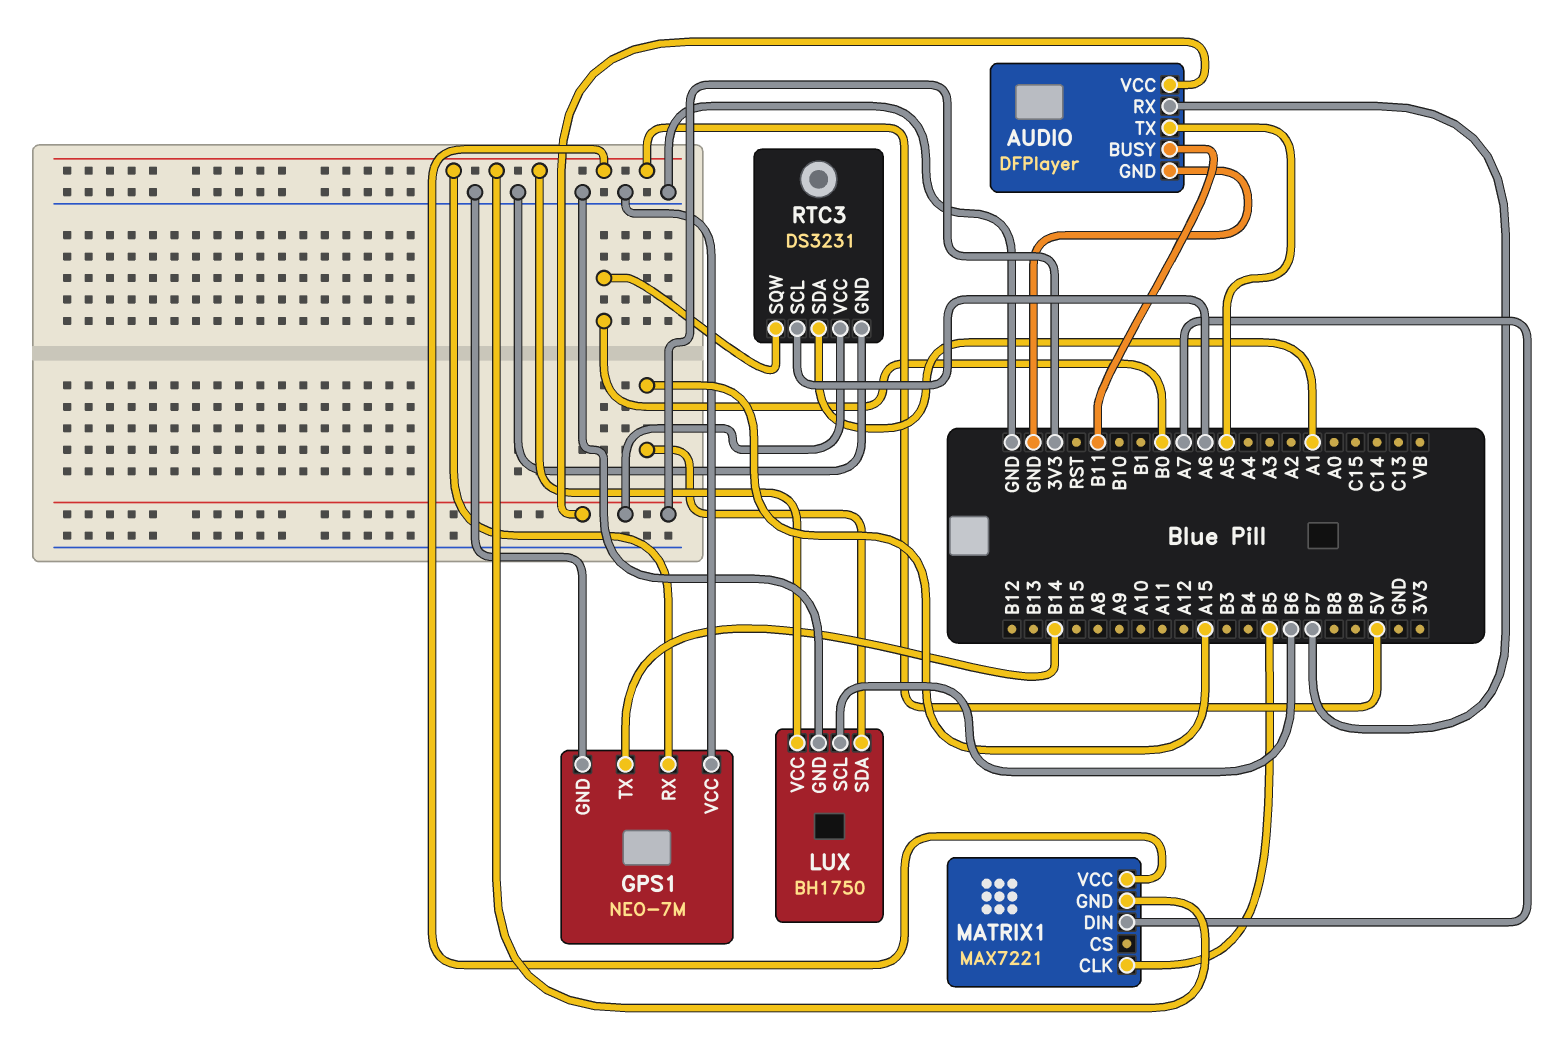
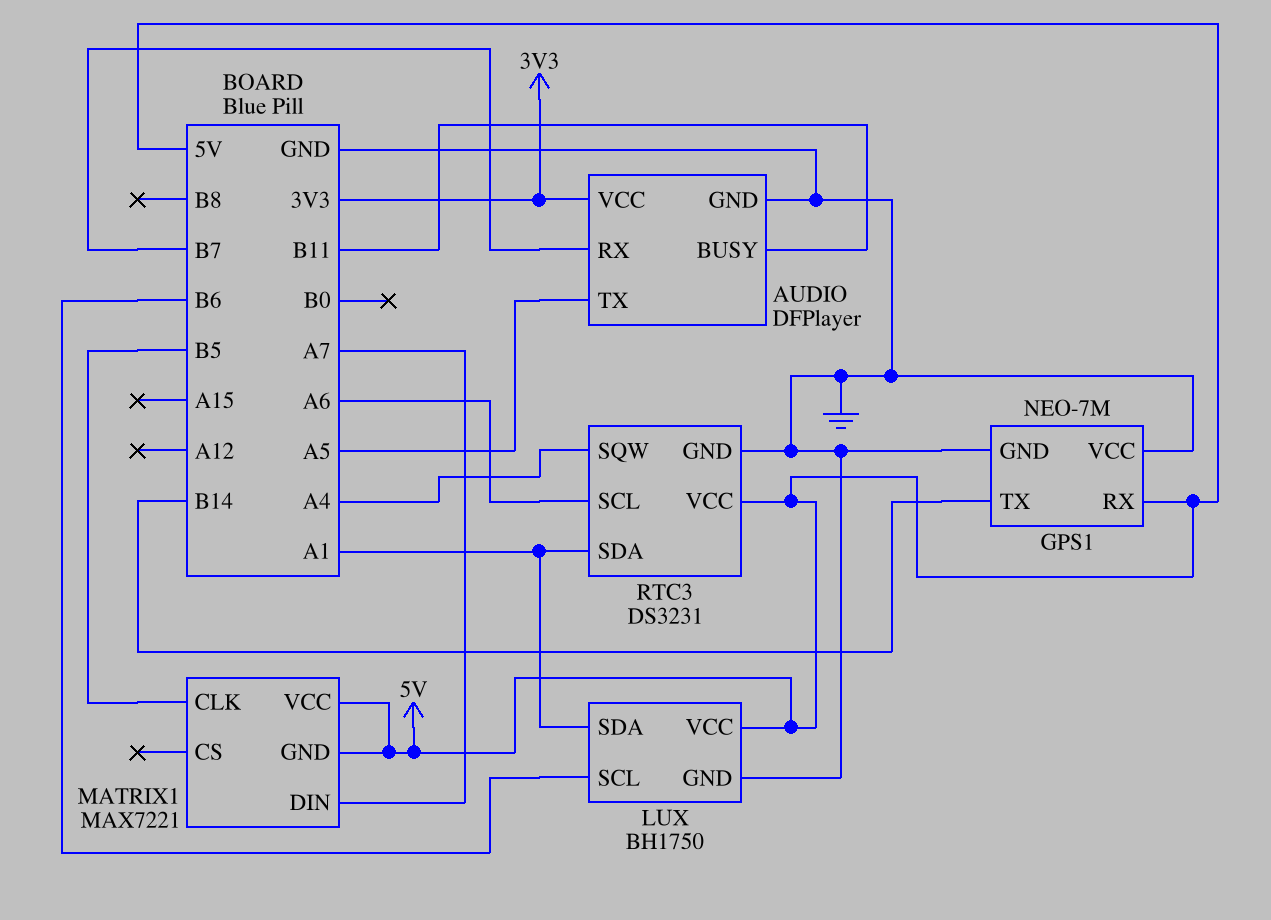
LUX pin SDA: A15 -> A1
RTC3 pin SQW: B0 -> A4
RTC3 pin VCC: 3V3 -> 5V

